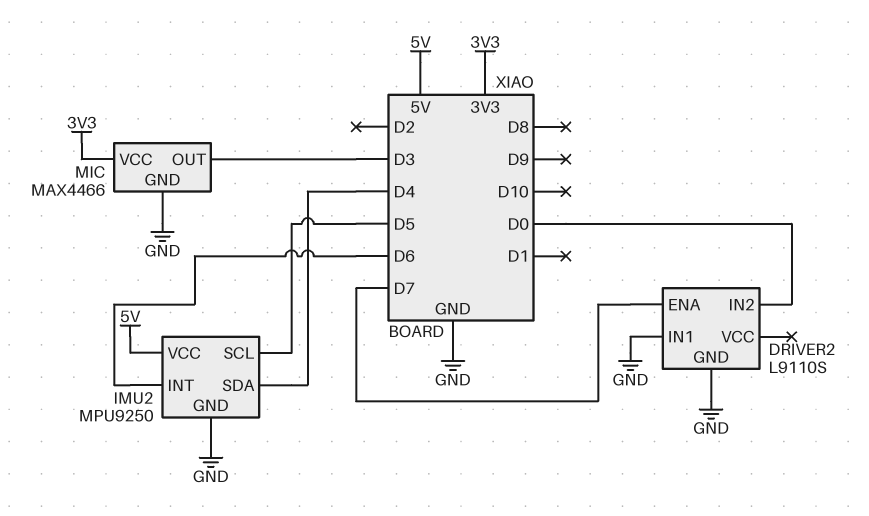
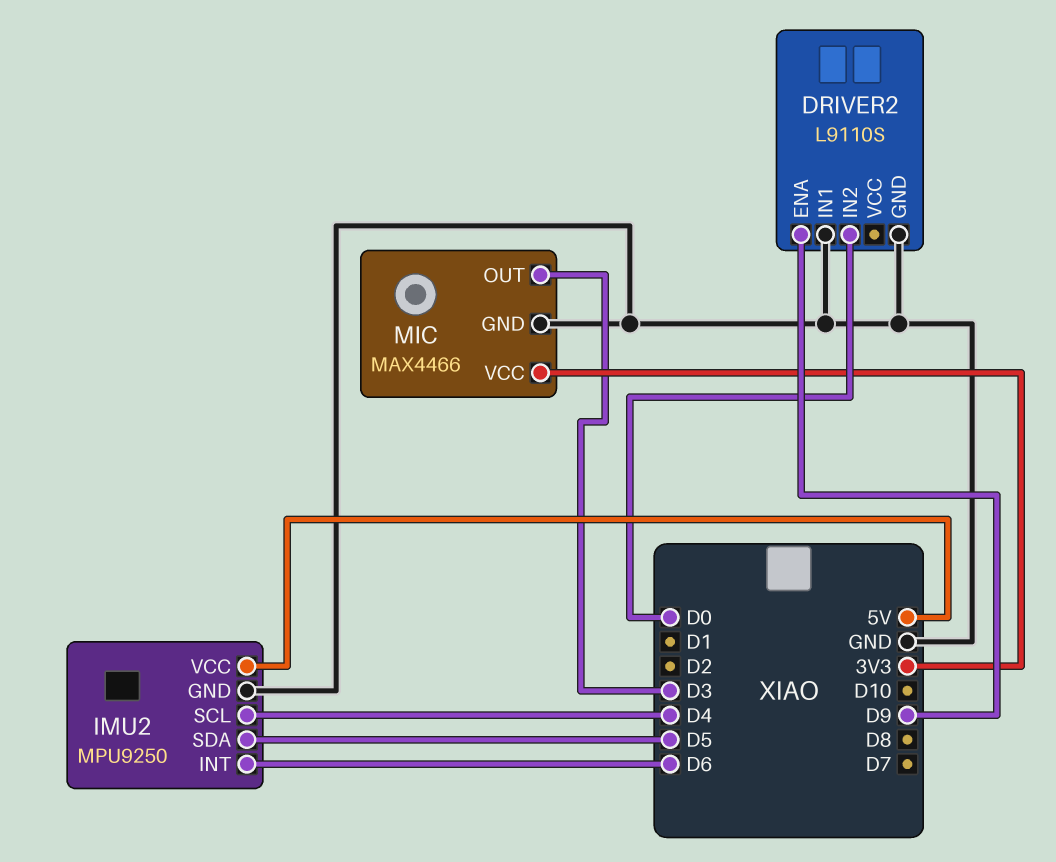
DRIVER2 pin ENA: D7 -> D9
IMU2 pin SCL: D5 -> D4
IMU2 pin SDA: D4 -> D5

